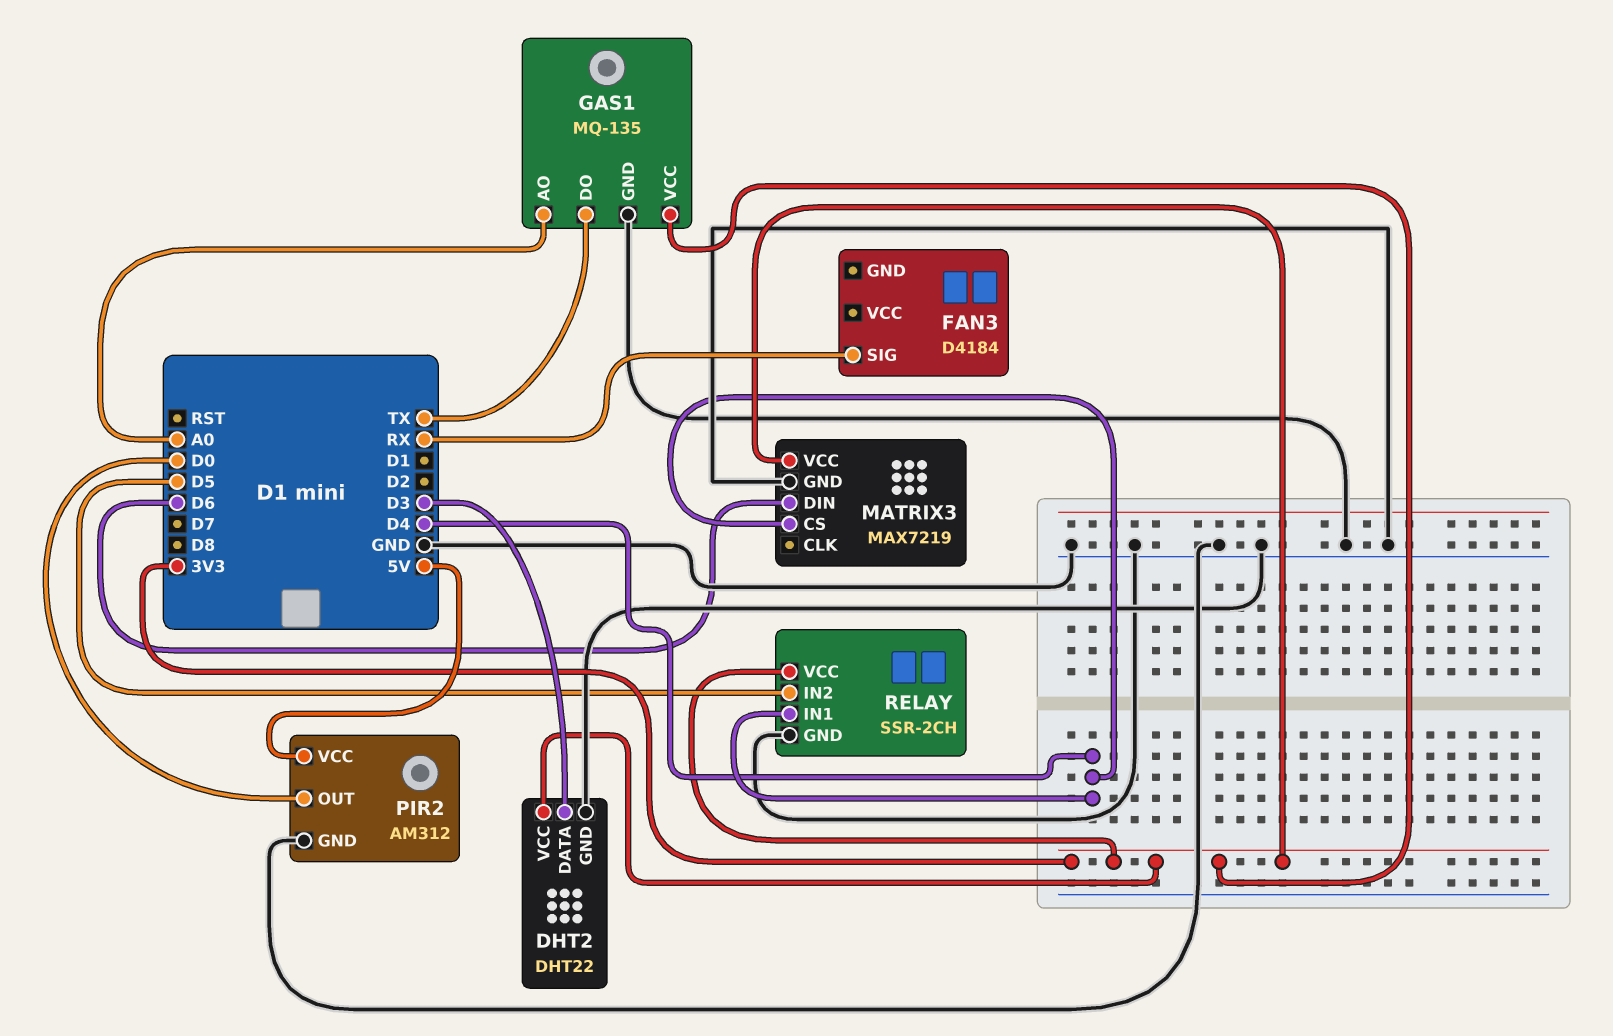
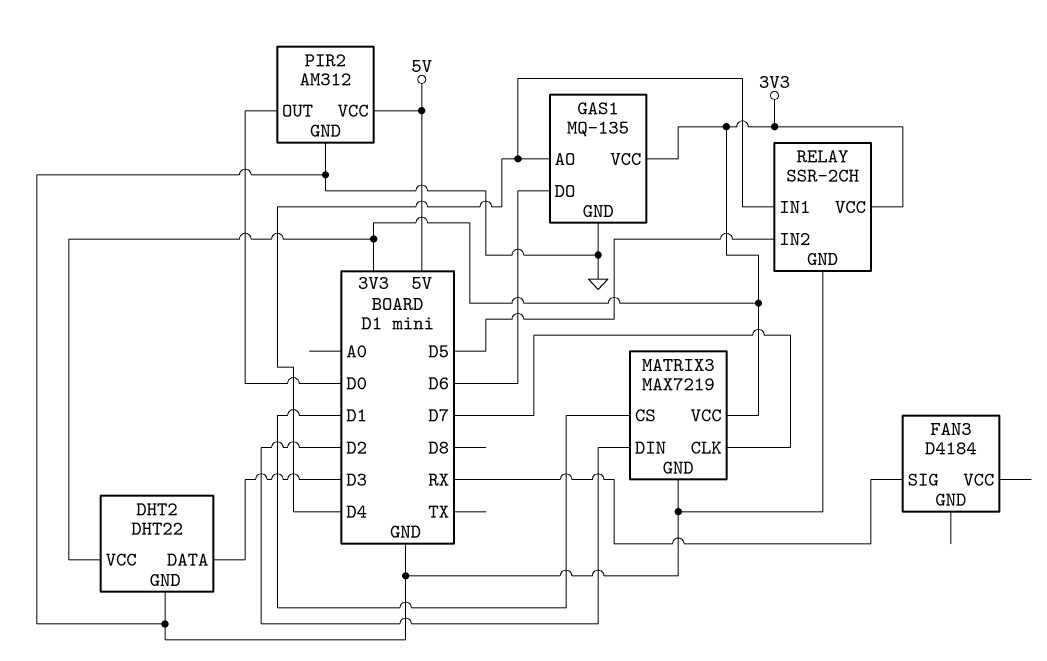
GAS1 pin AO: A0 -> D4
GAS1 pin DO: TX -> D6
MATRIX3 pin CLK: none -> D7
MATRIX3 pin CS: D4 -> D1
MATRIX3 pin DIN: D6 -> D2

